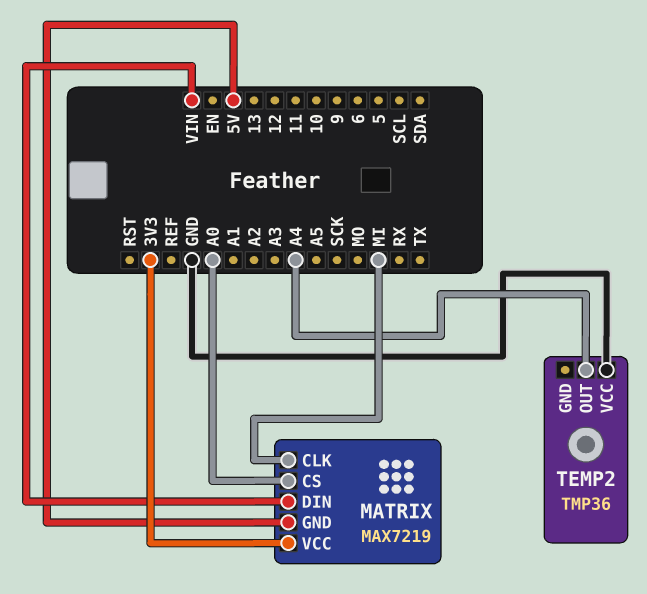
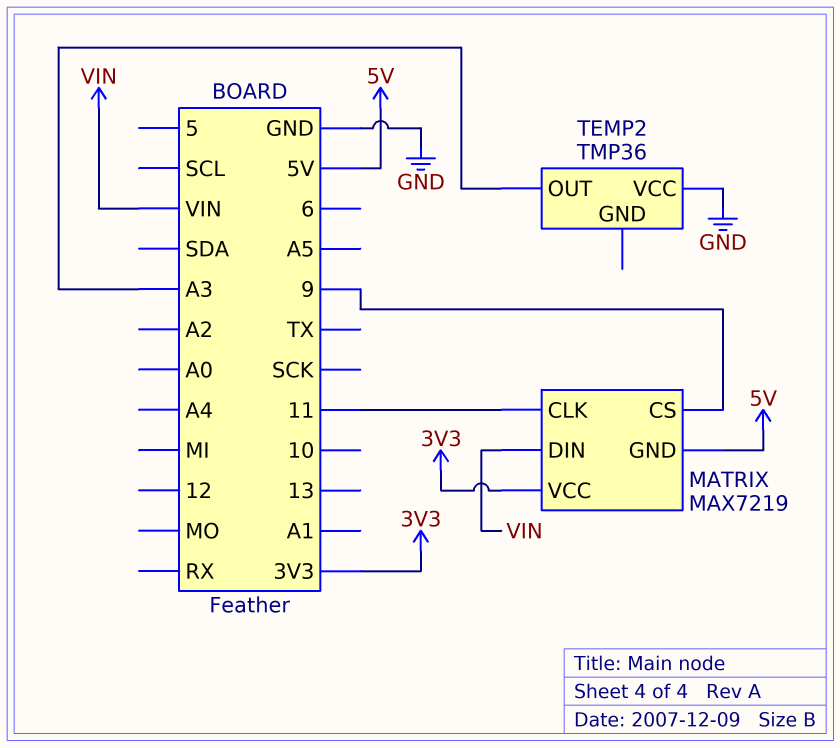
MATRIX pin CLK: MI -> 11
MATRIX pin CS: A0 -> 9
TEMP2 pin OUT: A4 -> A3

